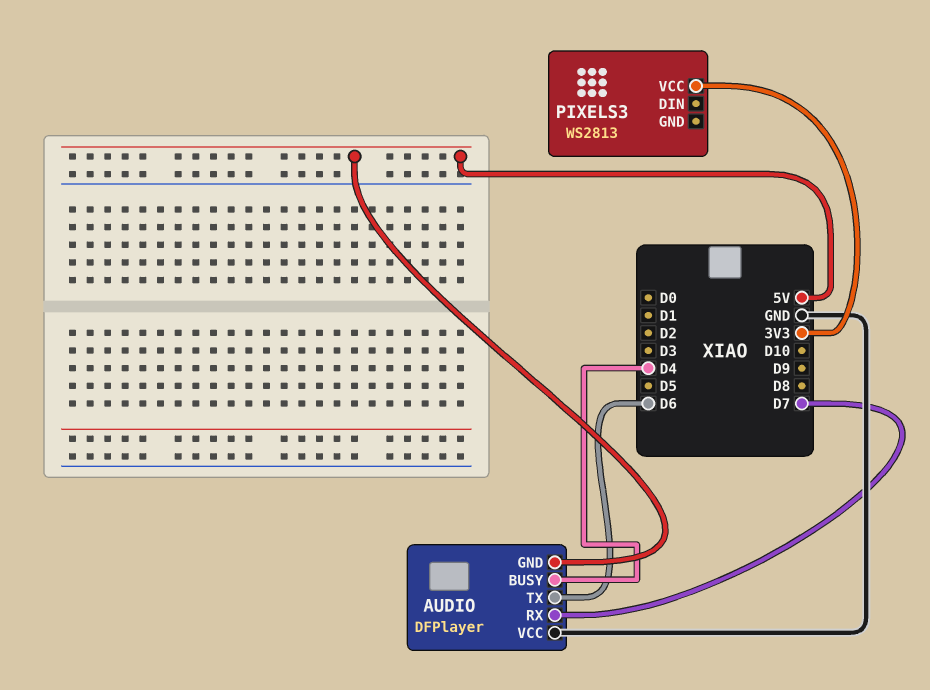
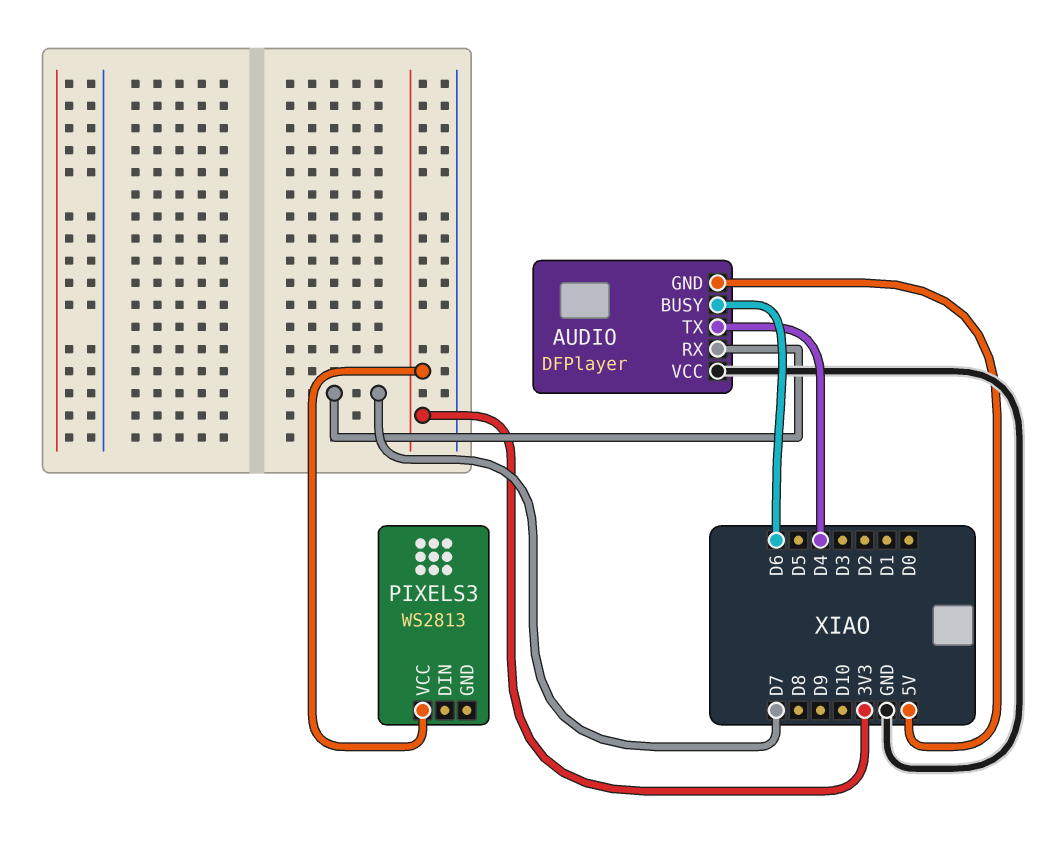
AUDIO pin BUSY: D4 -> D6
AUDIO pin TX: D6 -> D4

